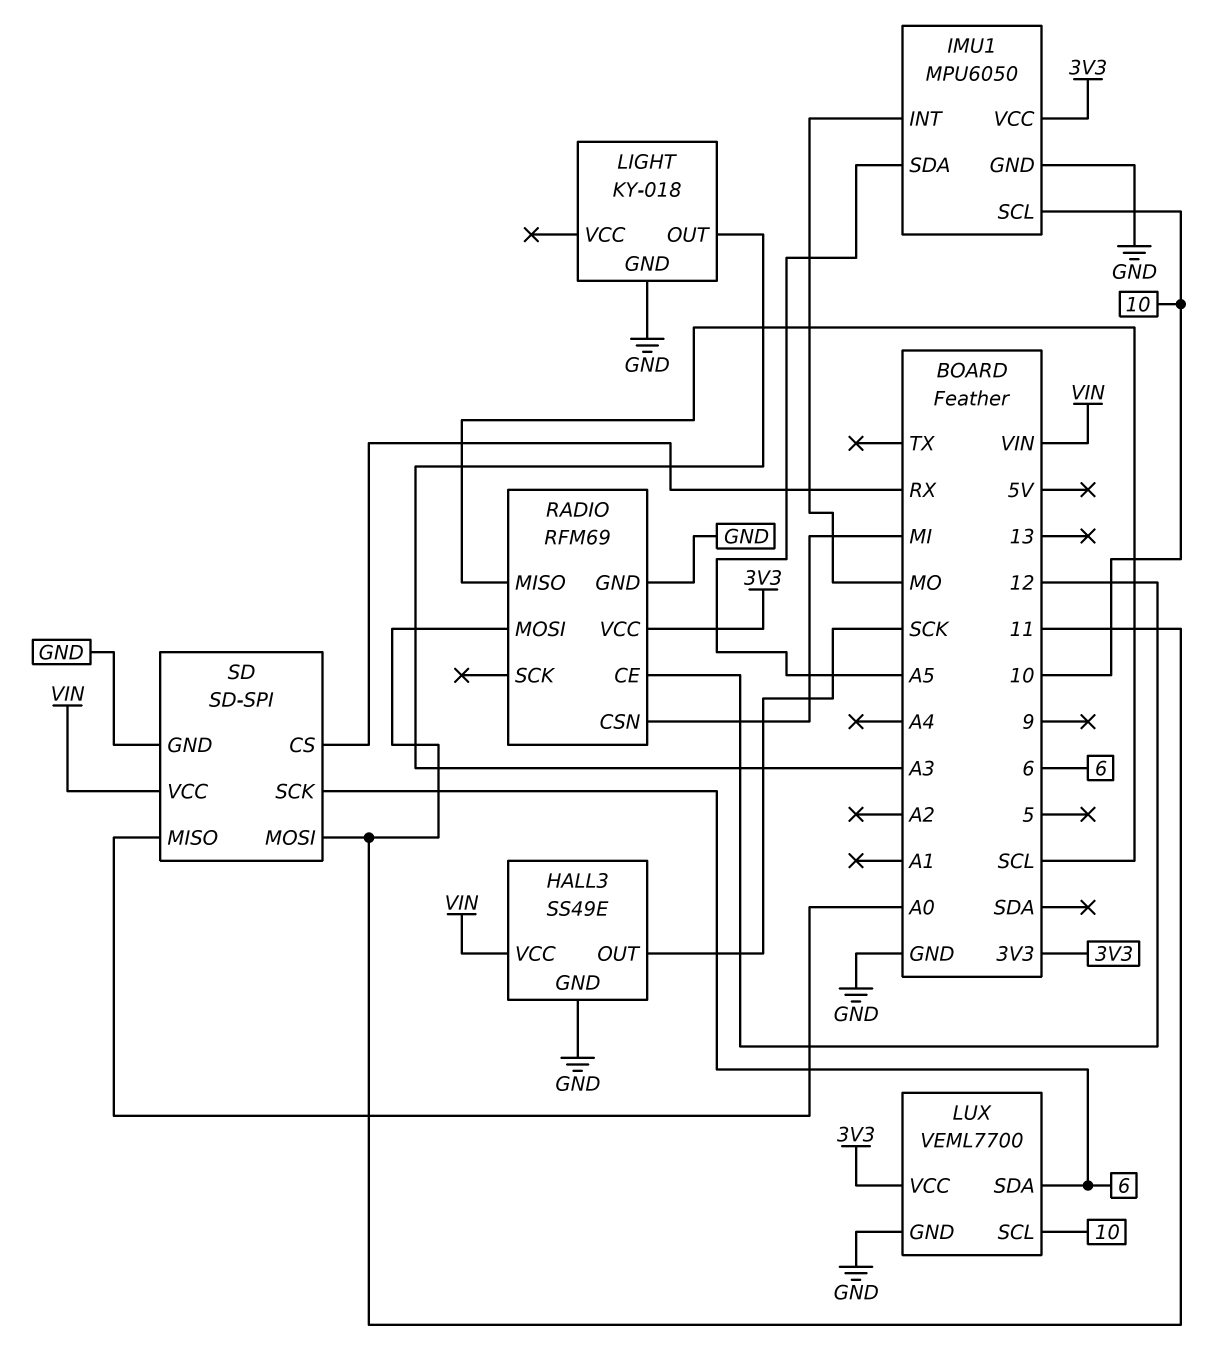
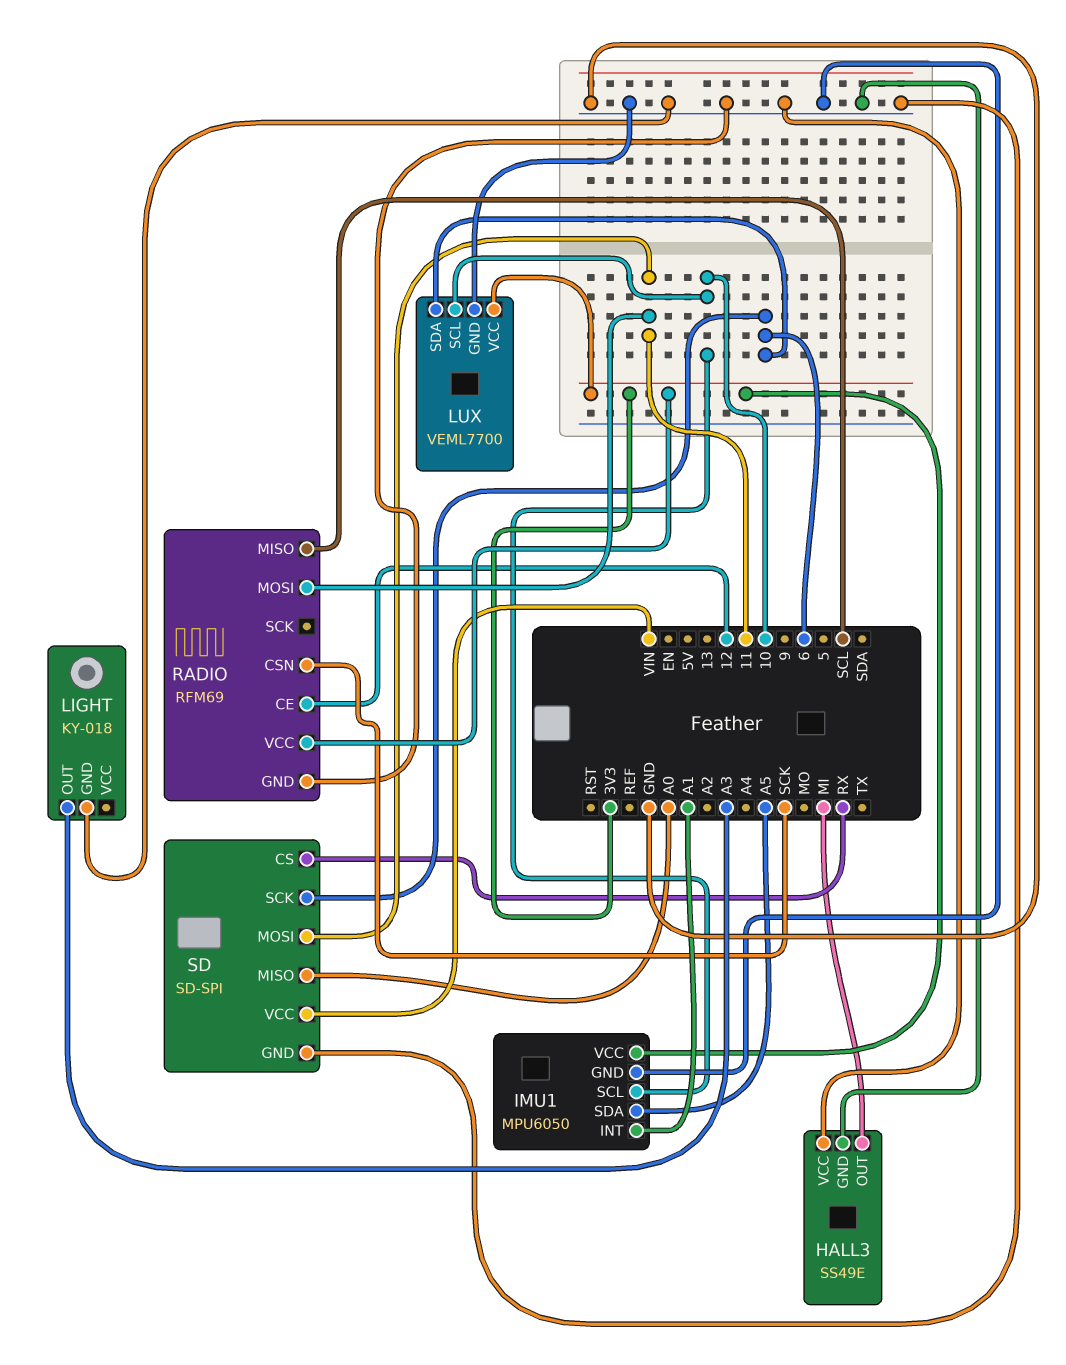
HALL3 pin OUT: SCK -> MI
HALL3 pin VCC: VIN -> GND
IMU1 pin INT: MO -> A1
RADIO pin CSN: MI -> SCK

